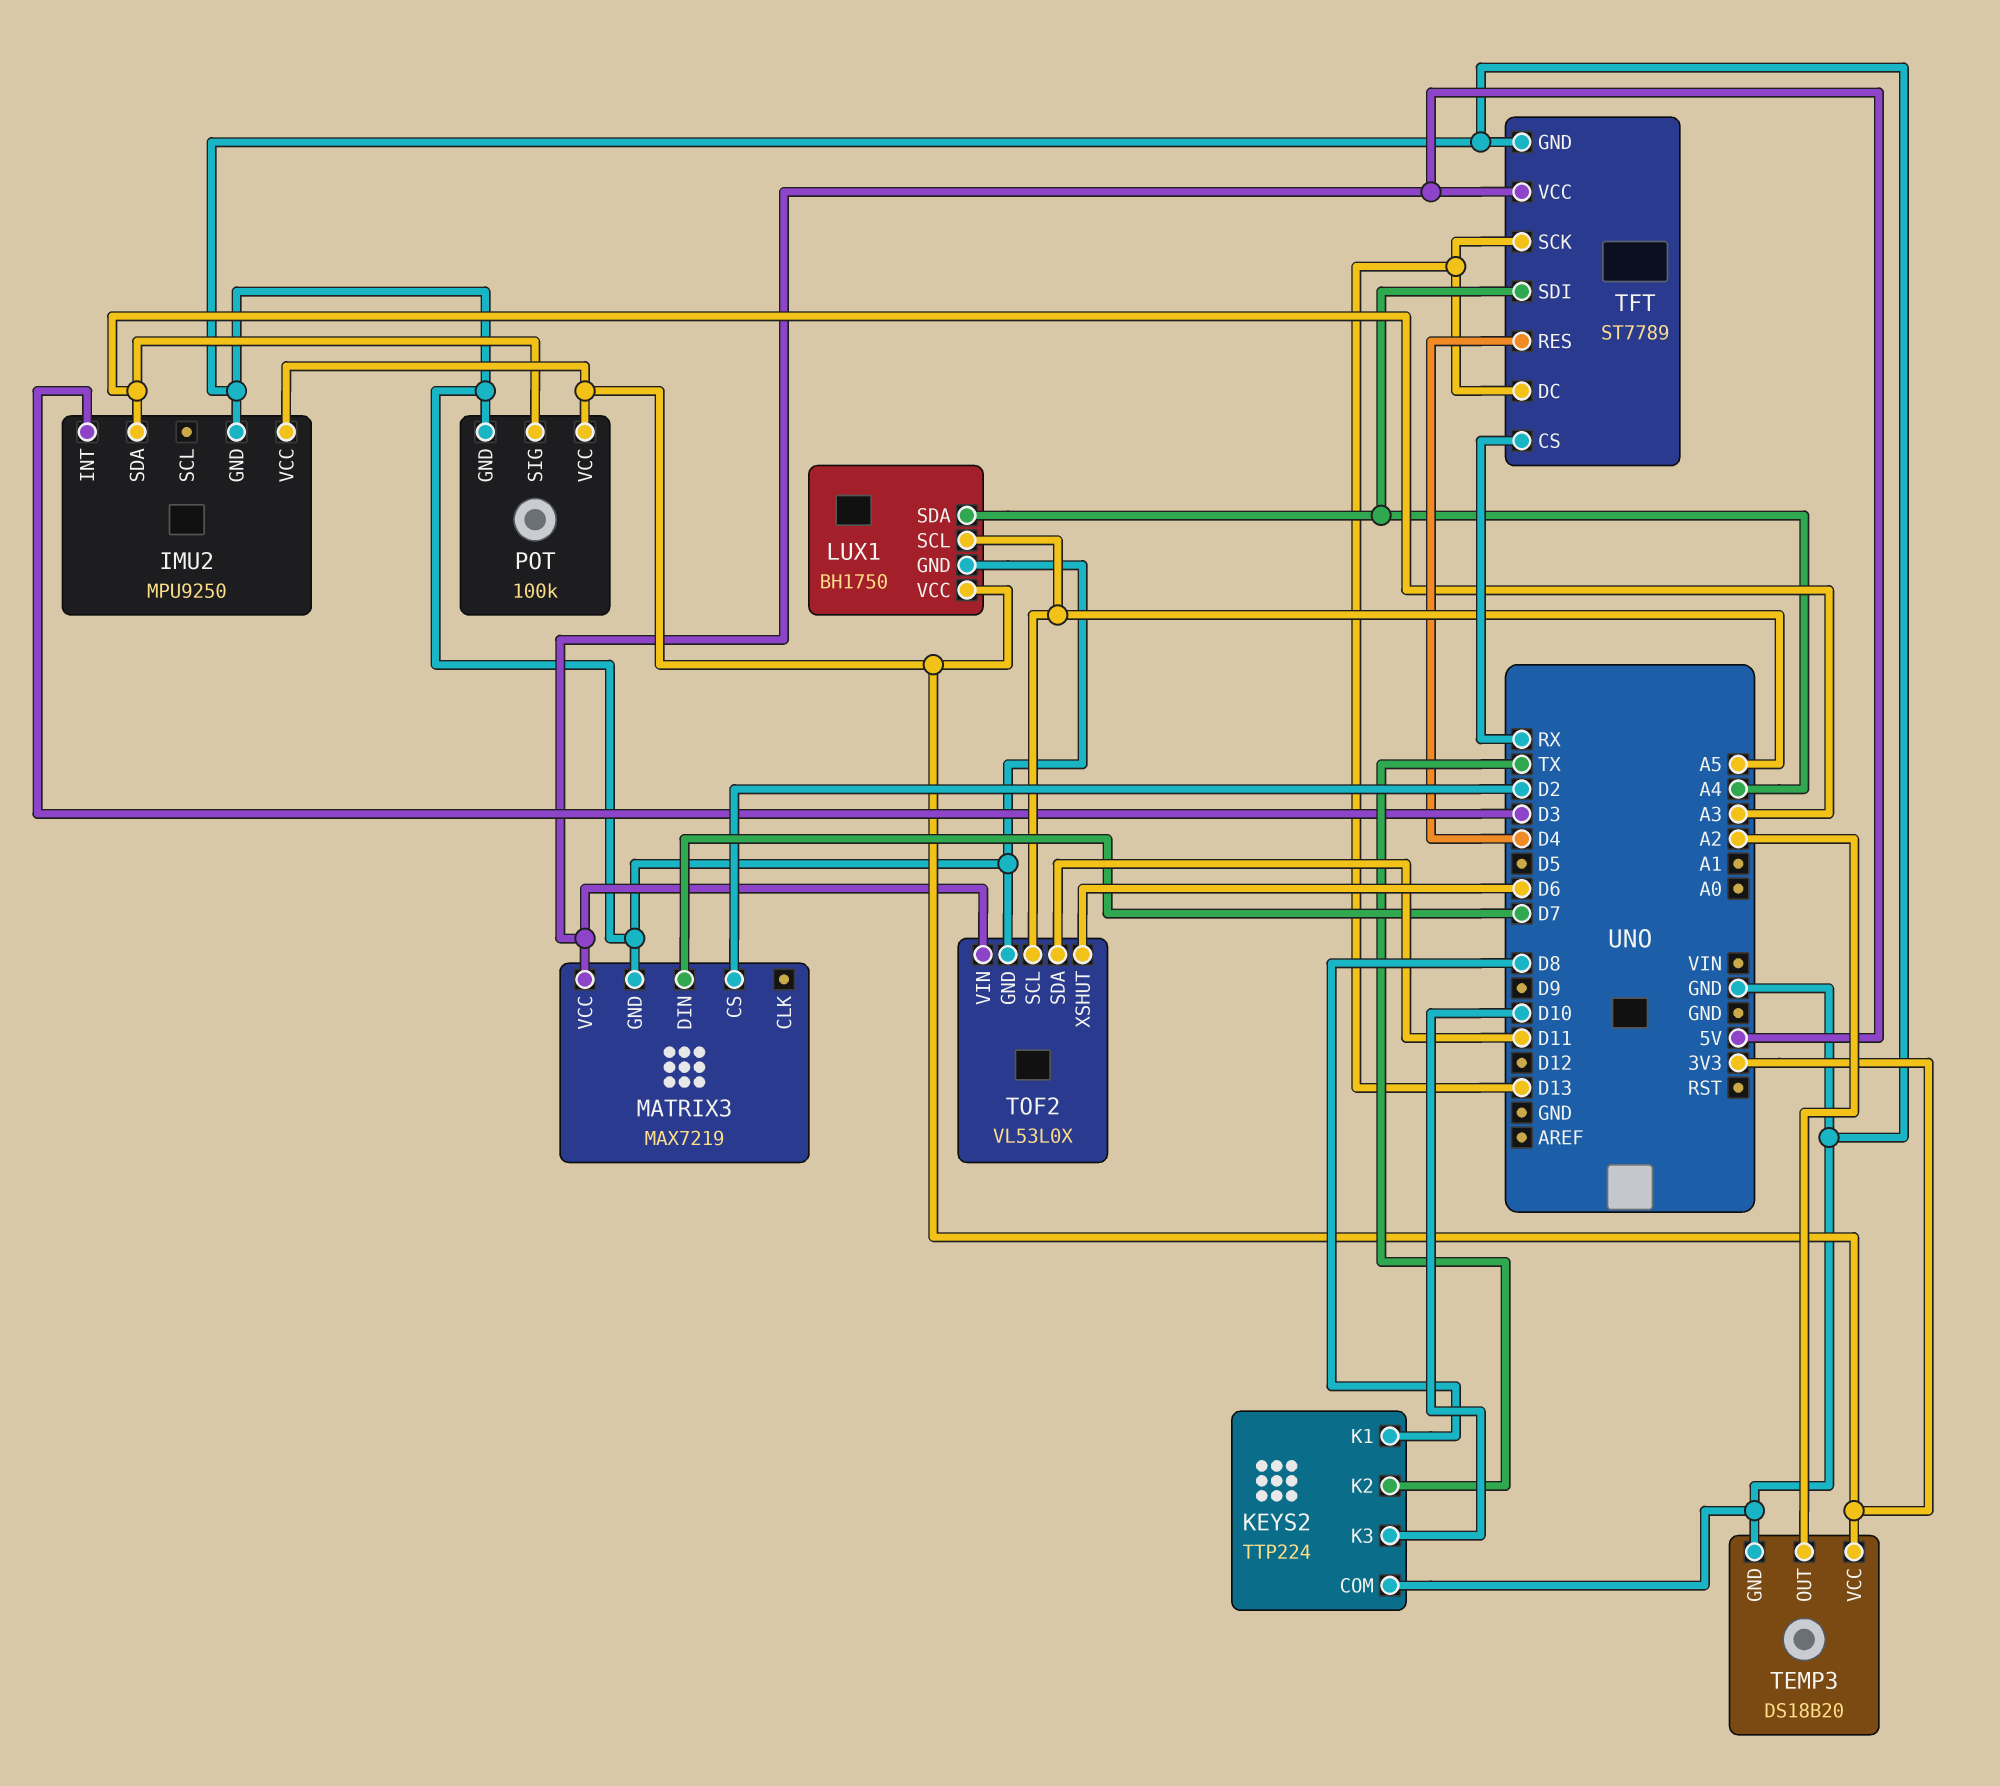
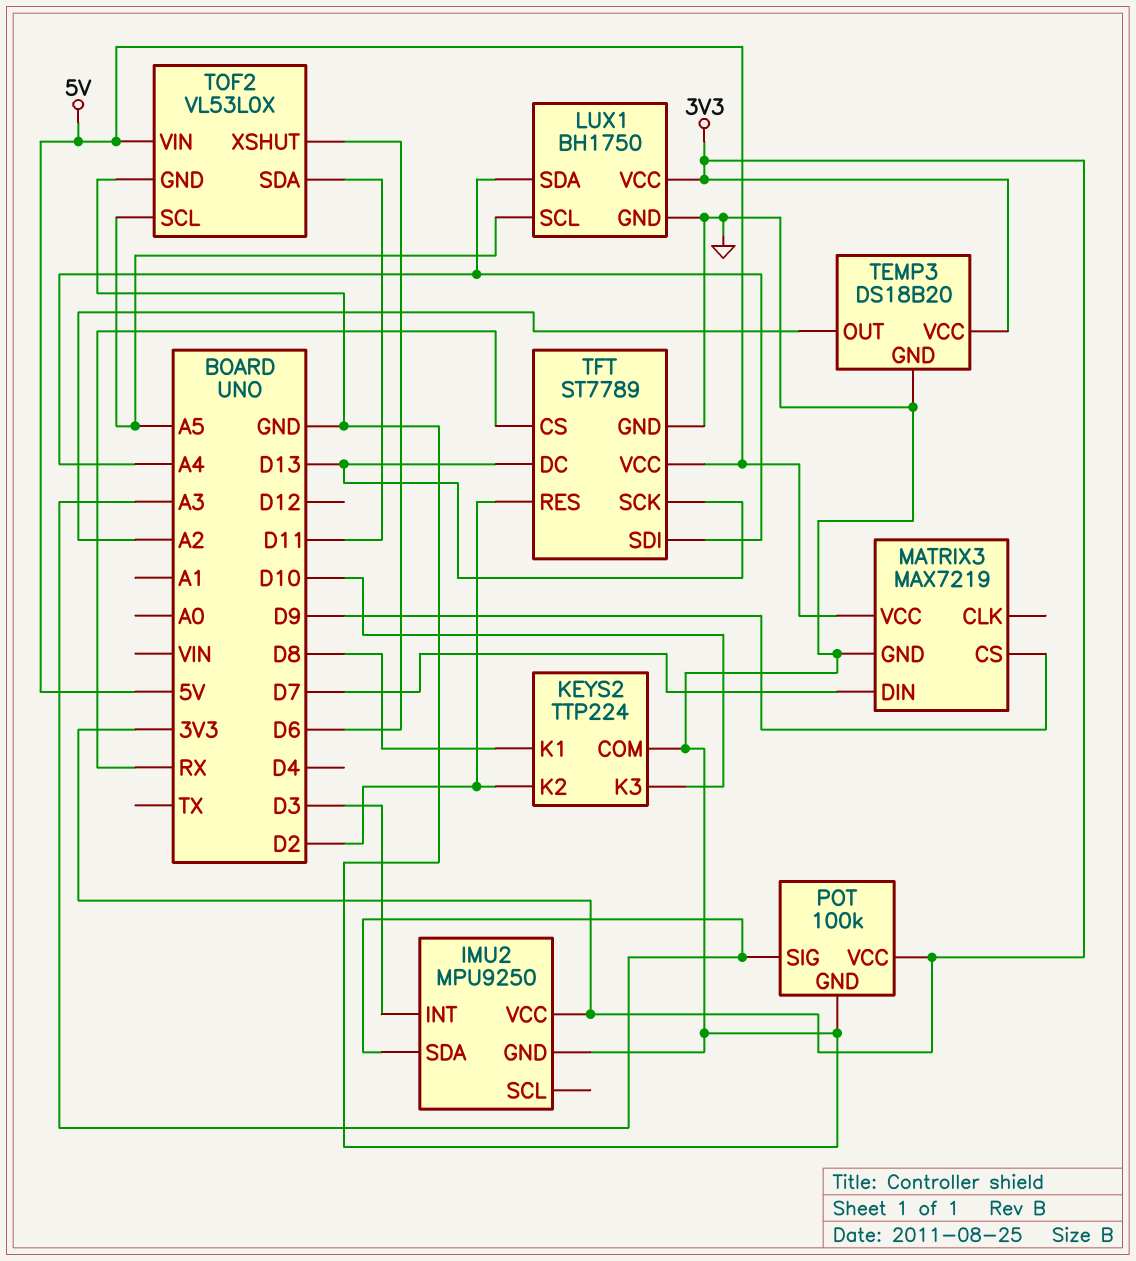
KEYS2 pin K2: TX -> D2
MATRIX3 pin CS: D2 -> D9
TFT pin RES: D4 -> D2

